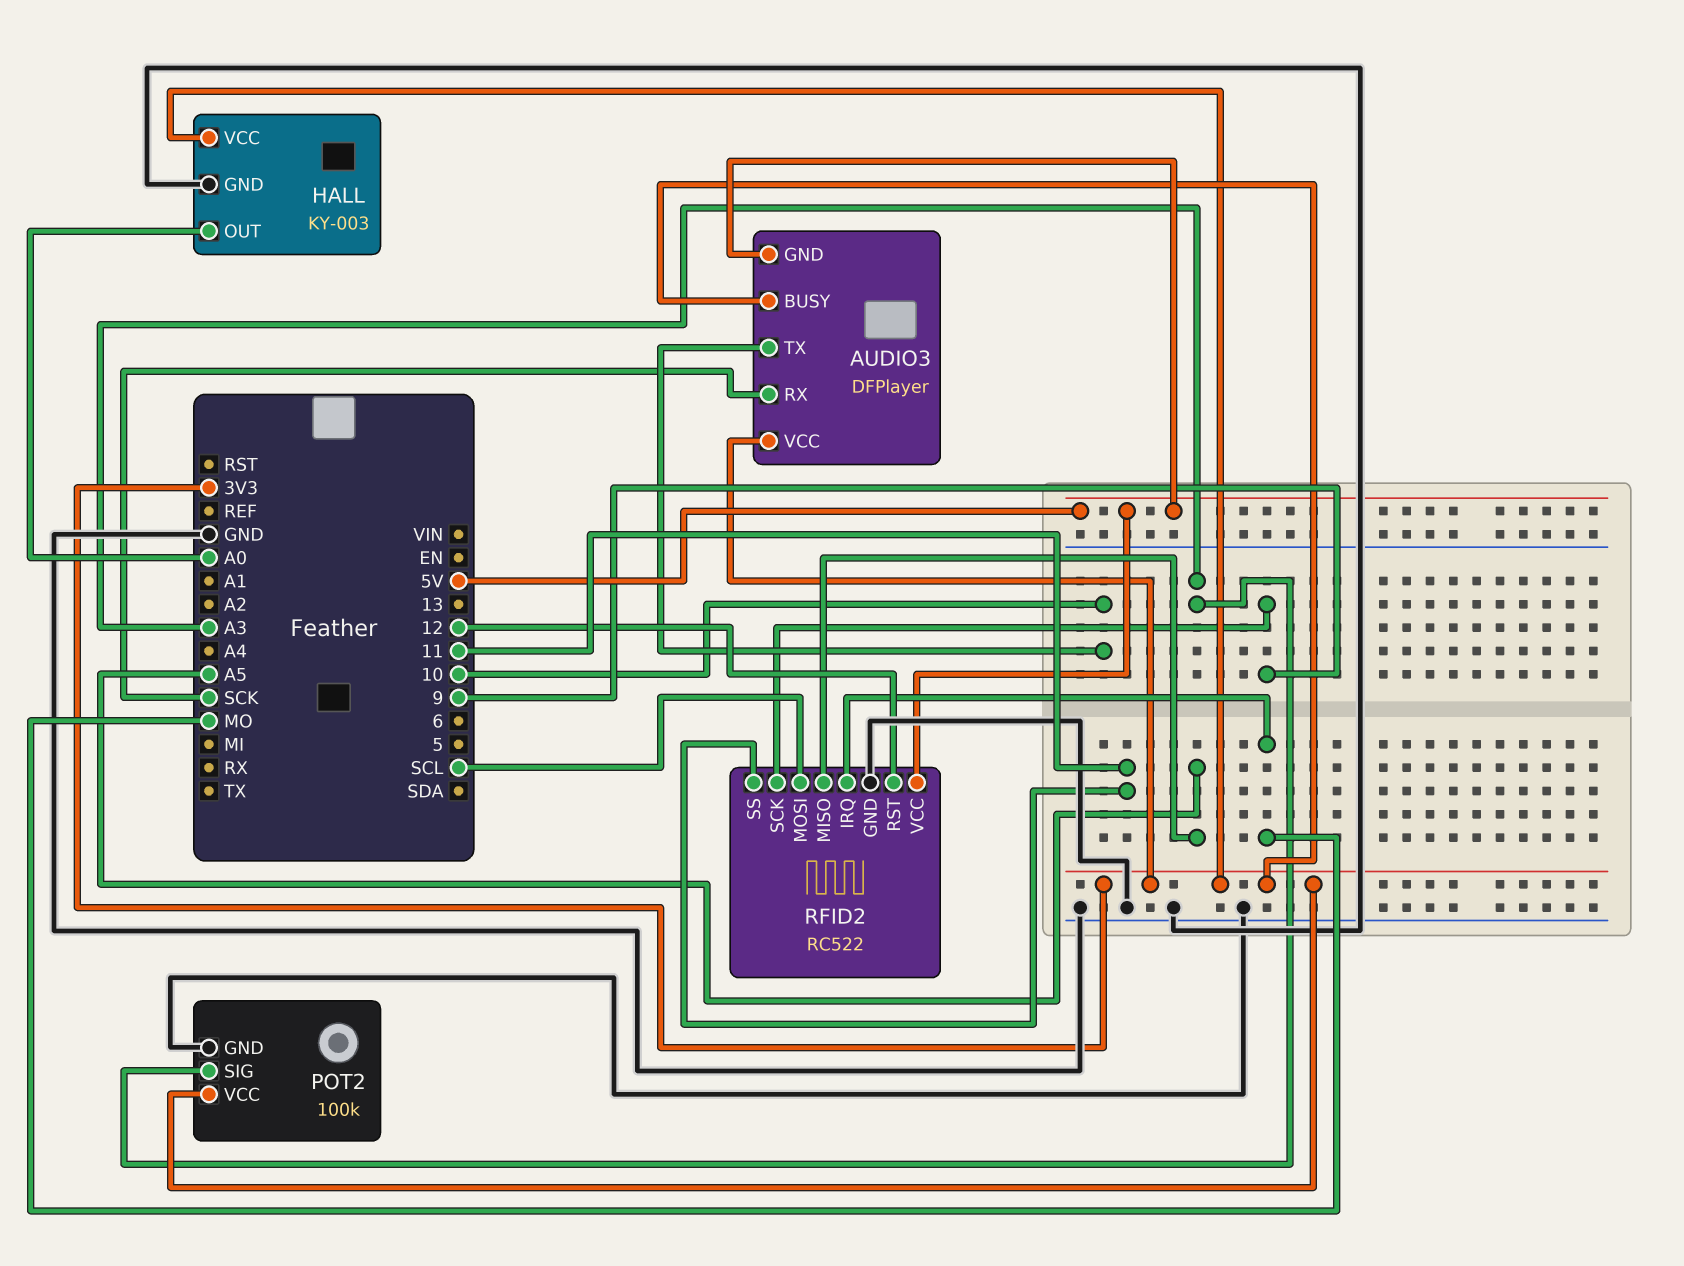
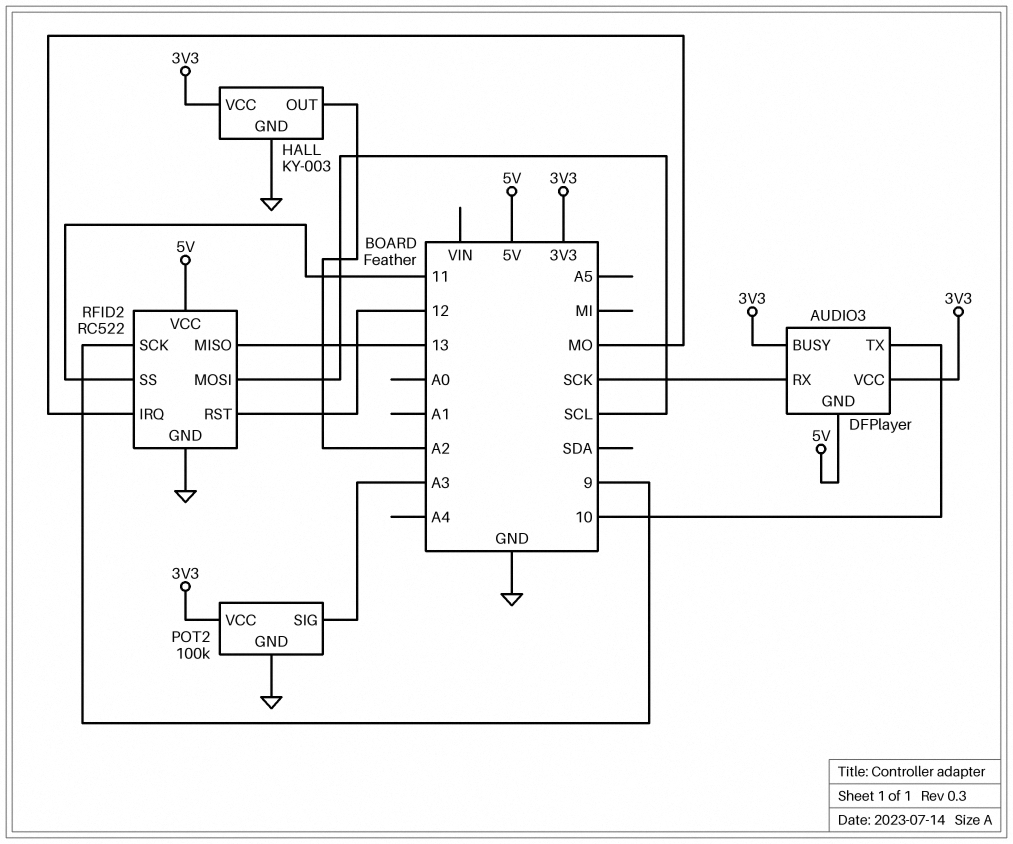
HALL pin OUT: A0 -> A2
RFID2 pin MISO: A5 -> 13

